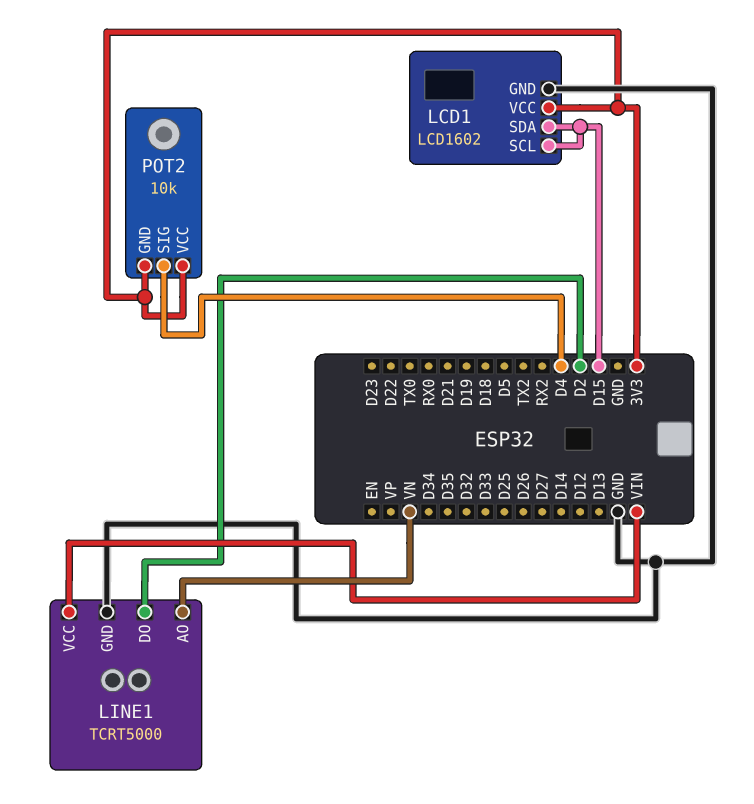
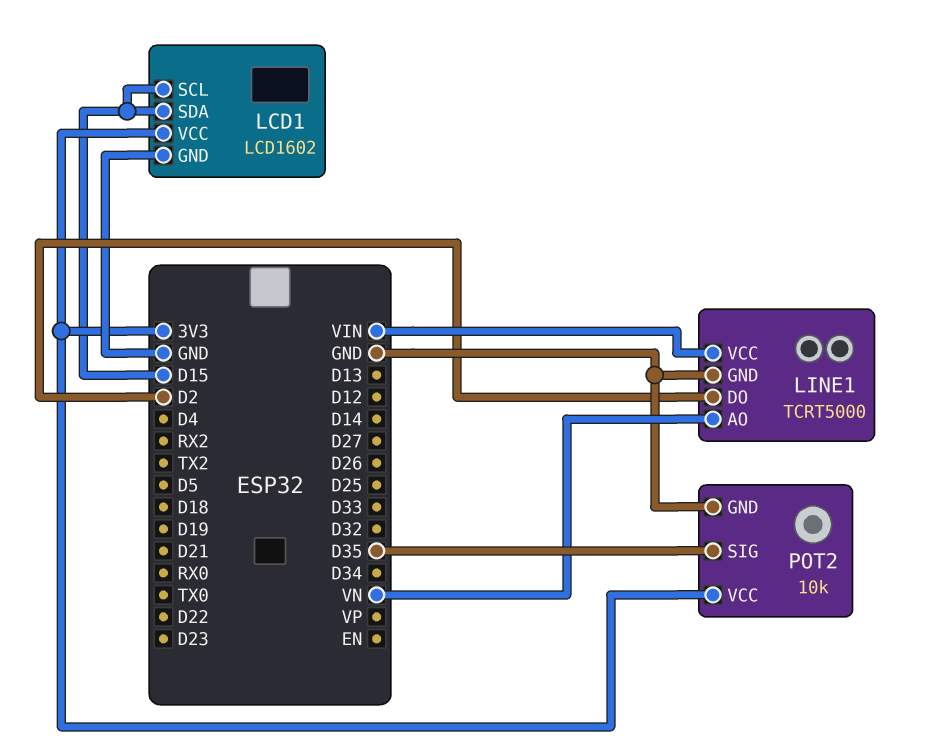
POT2 pin GND: 3V3 -> GND
POT2 pin SIG: D4 -> D35

